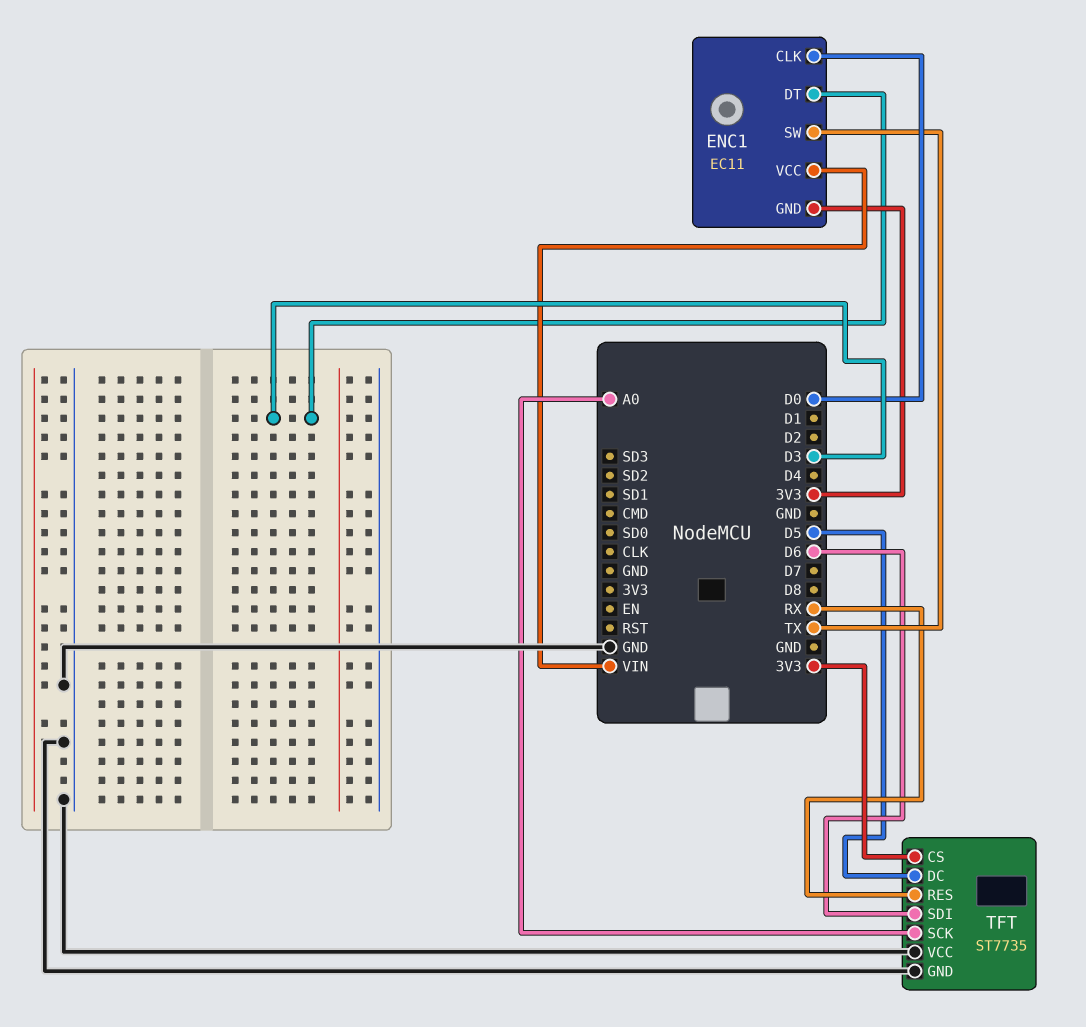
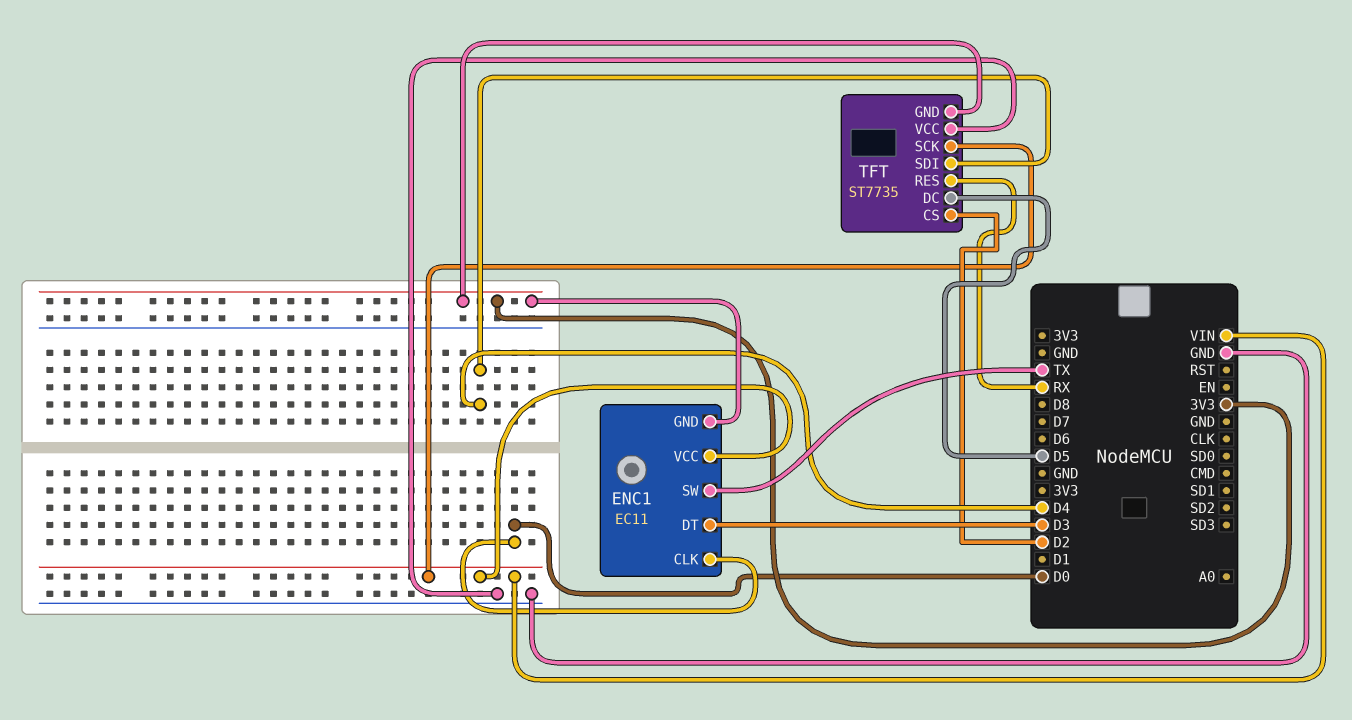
TFT pin CS: 3V3 -> D2
TFT pin GND: GND -> 3V3
TFT pin SCK: A0 -> VIN
TFT pin SDI: D6 -> D4

